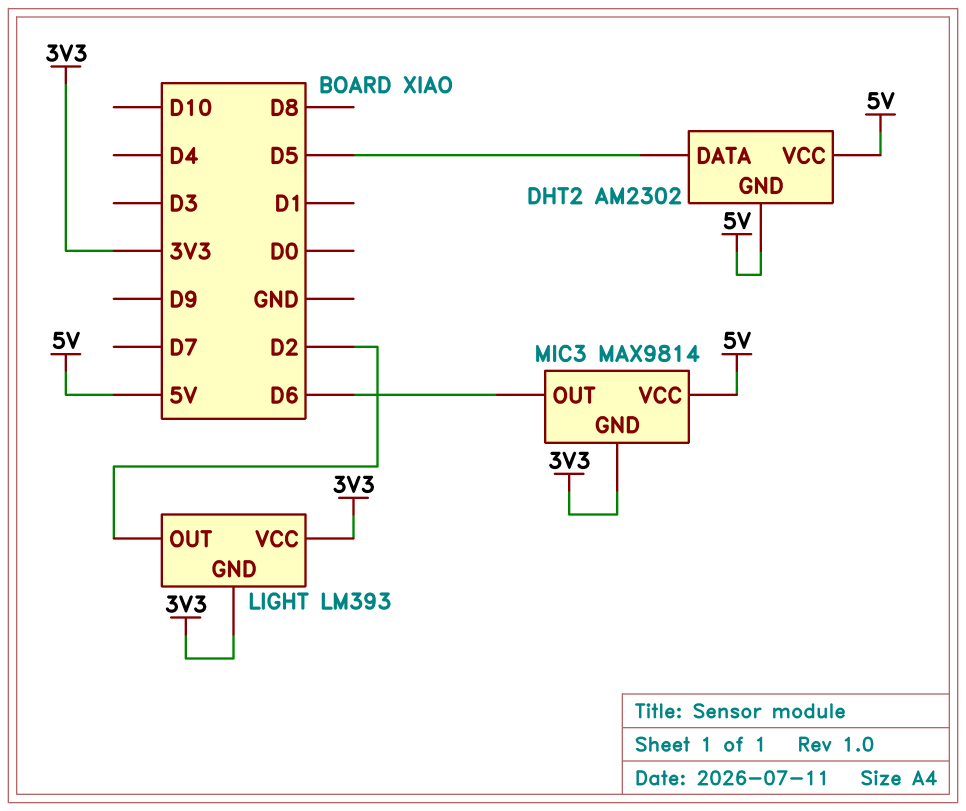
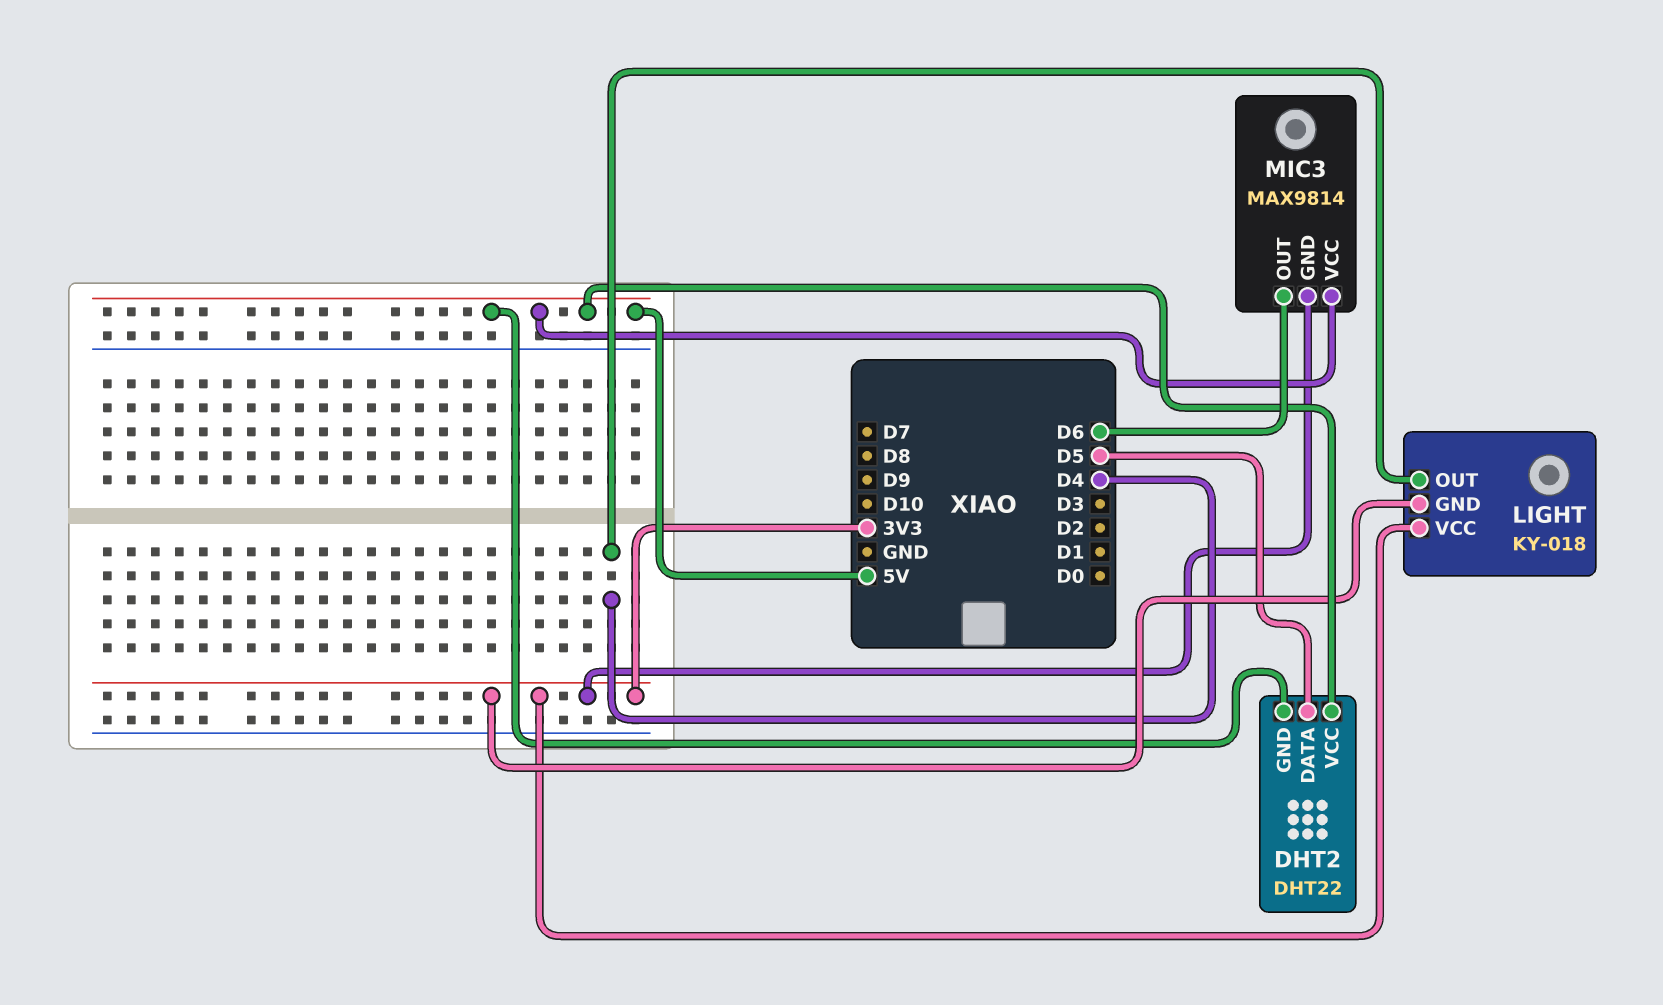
DHT2: AM2302 -> DHT22
LIGHT: LM393 -> KY-018
LIGHT pin OUT: D2 -> D4

